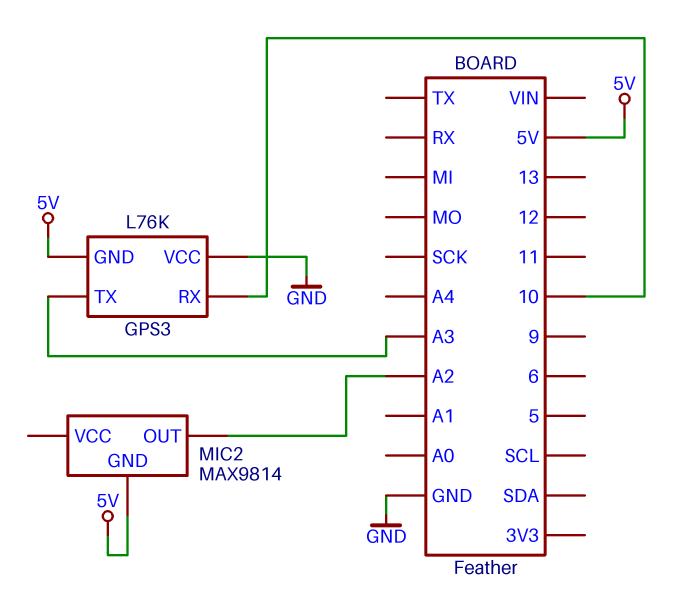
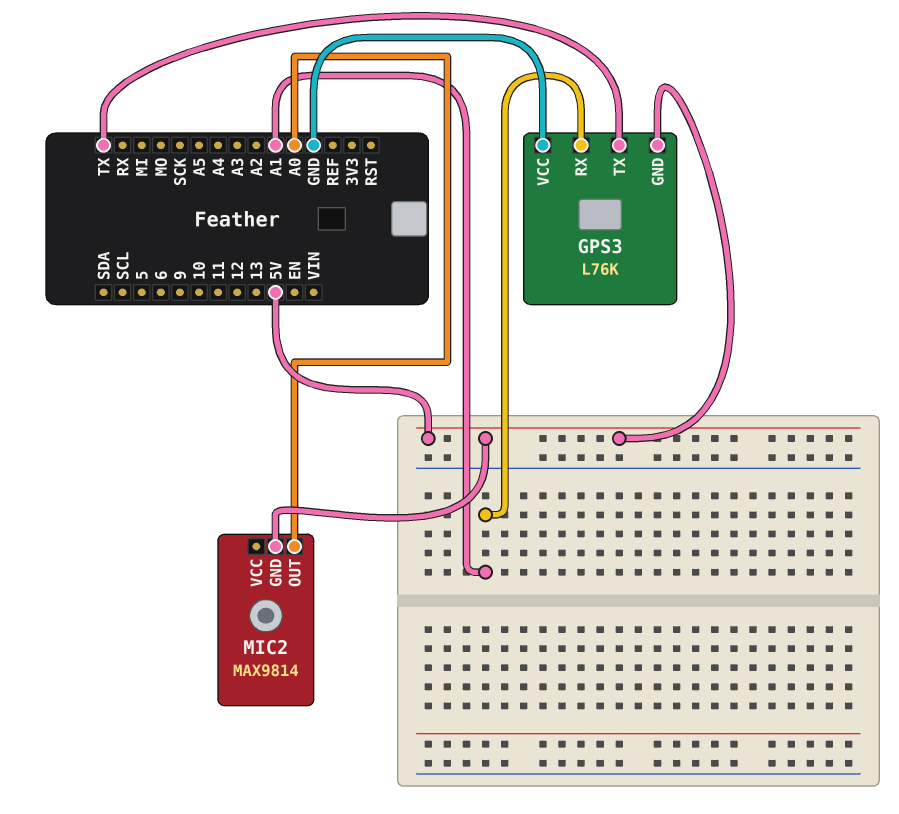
GPS3 pin RX: 10 -> A1
GPS3 pin TX: A3 -> TX
MIC2 pin OUT: A2 -> A0

